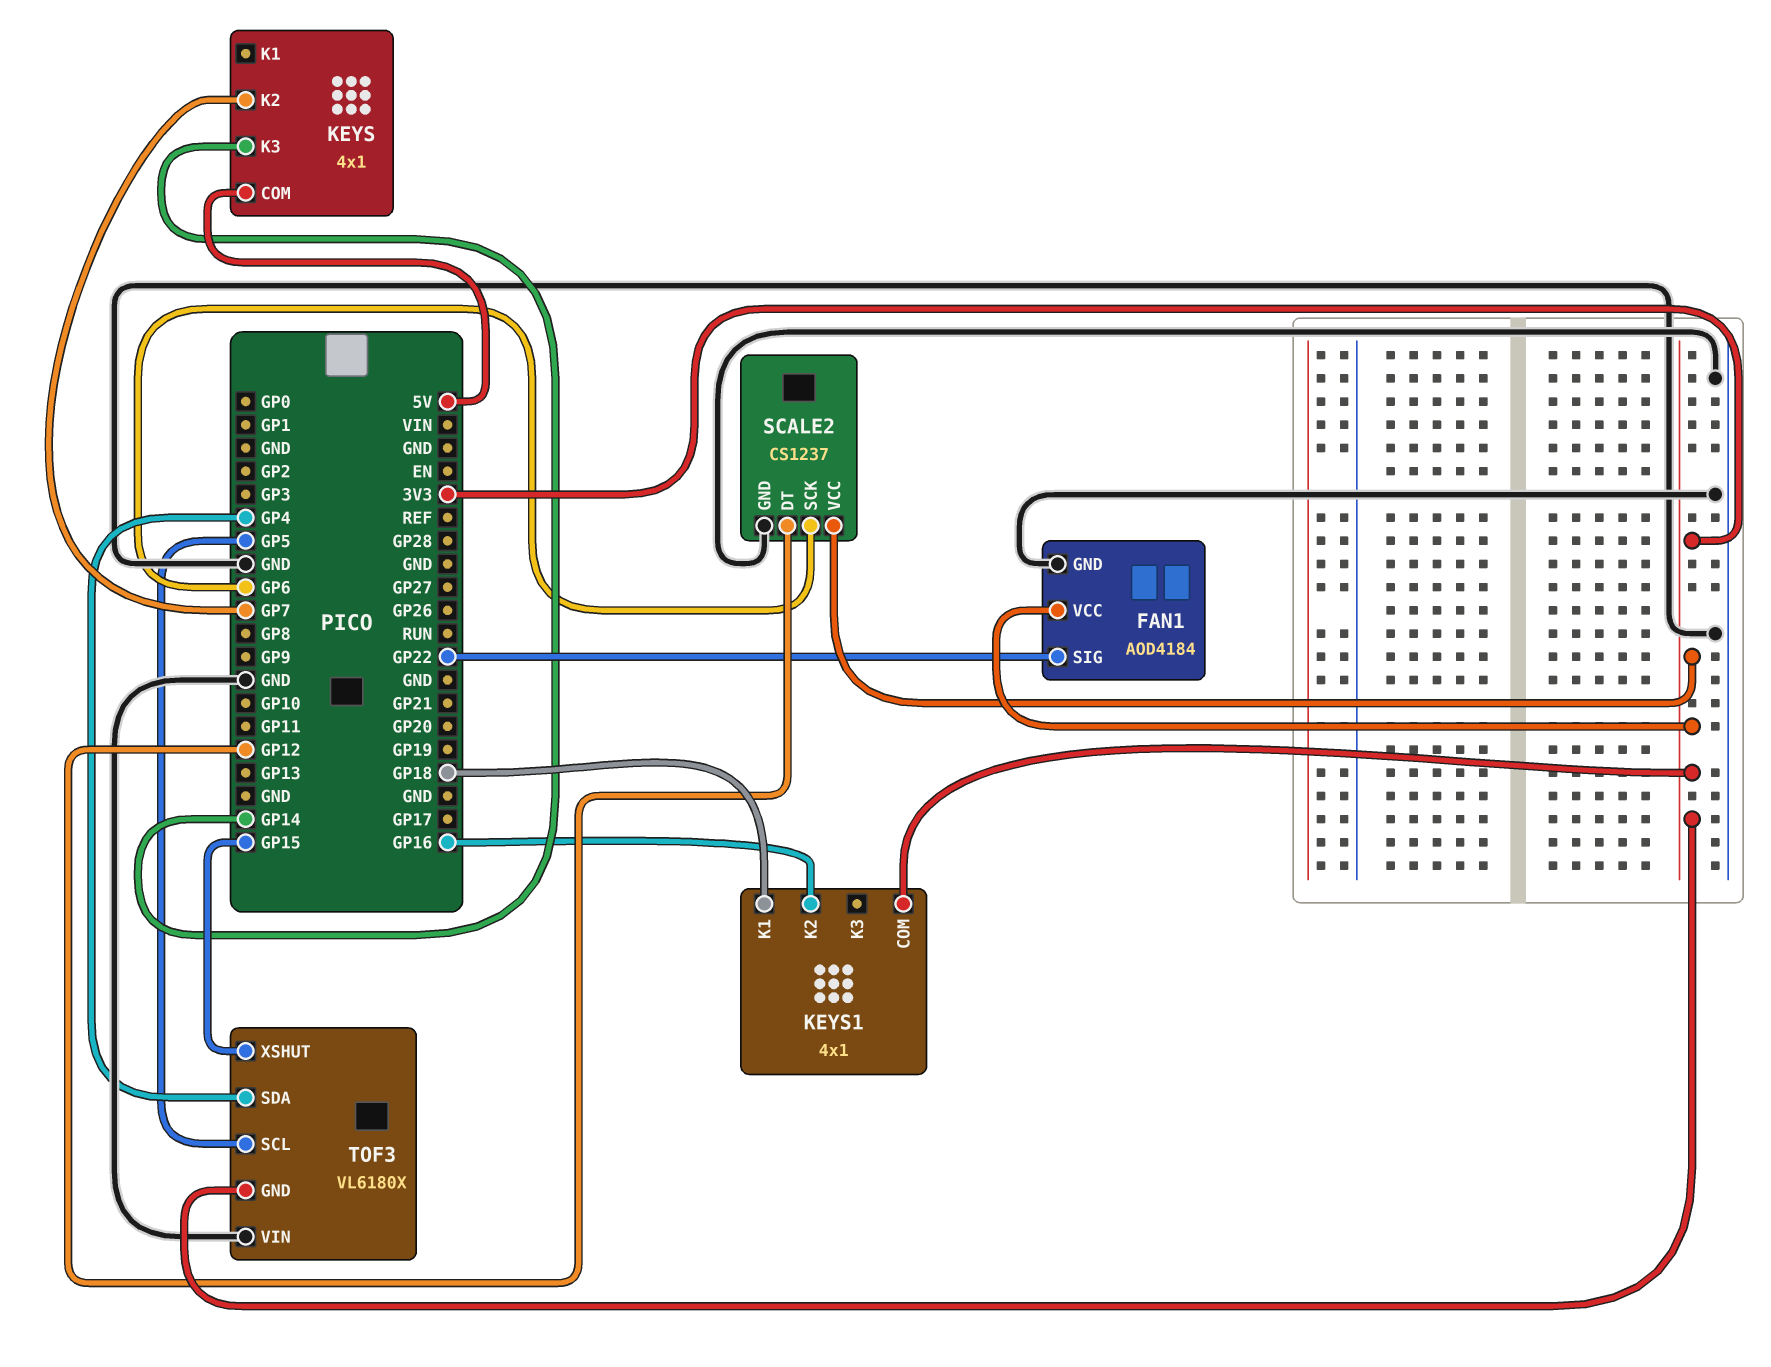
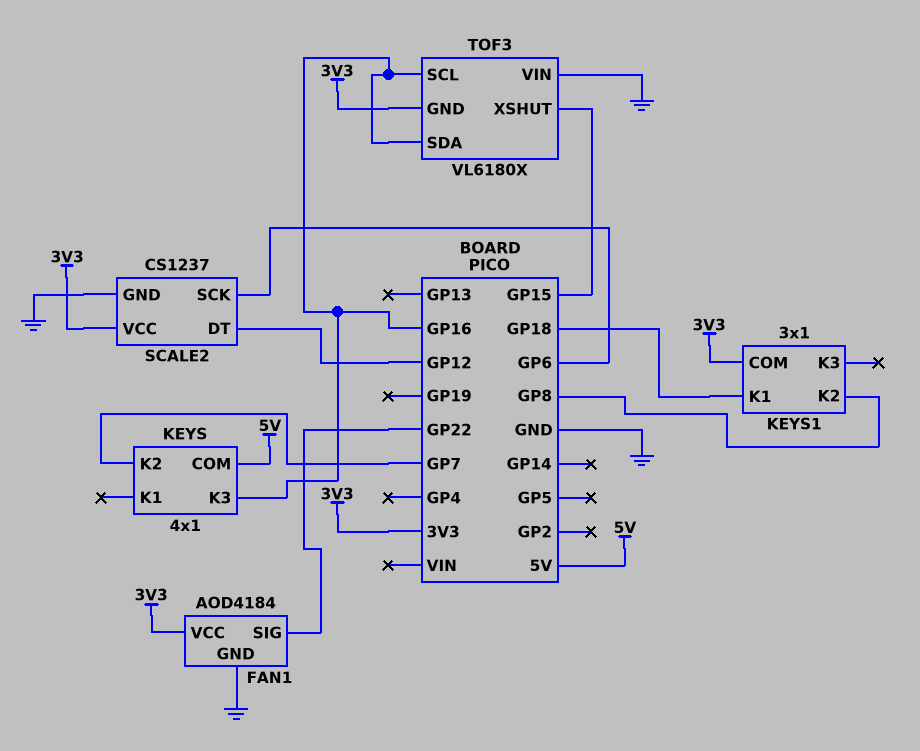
KEYS pin K3: GP14 -> GP16
KEYS1: 4x1 -> 3x1
KEYS1 pin K2: GP16 -> GP8
TOF3 pin SCL: GP5 -> GP16
TOF3 pin SDA: GP4 -> GP16

